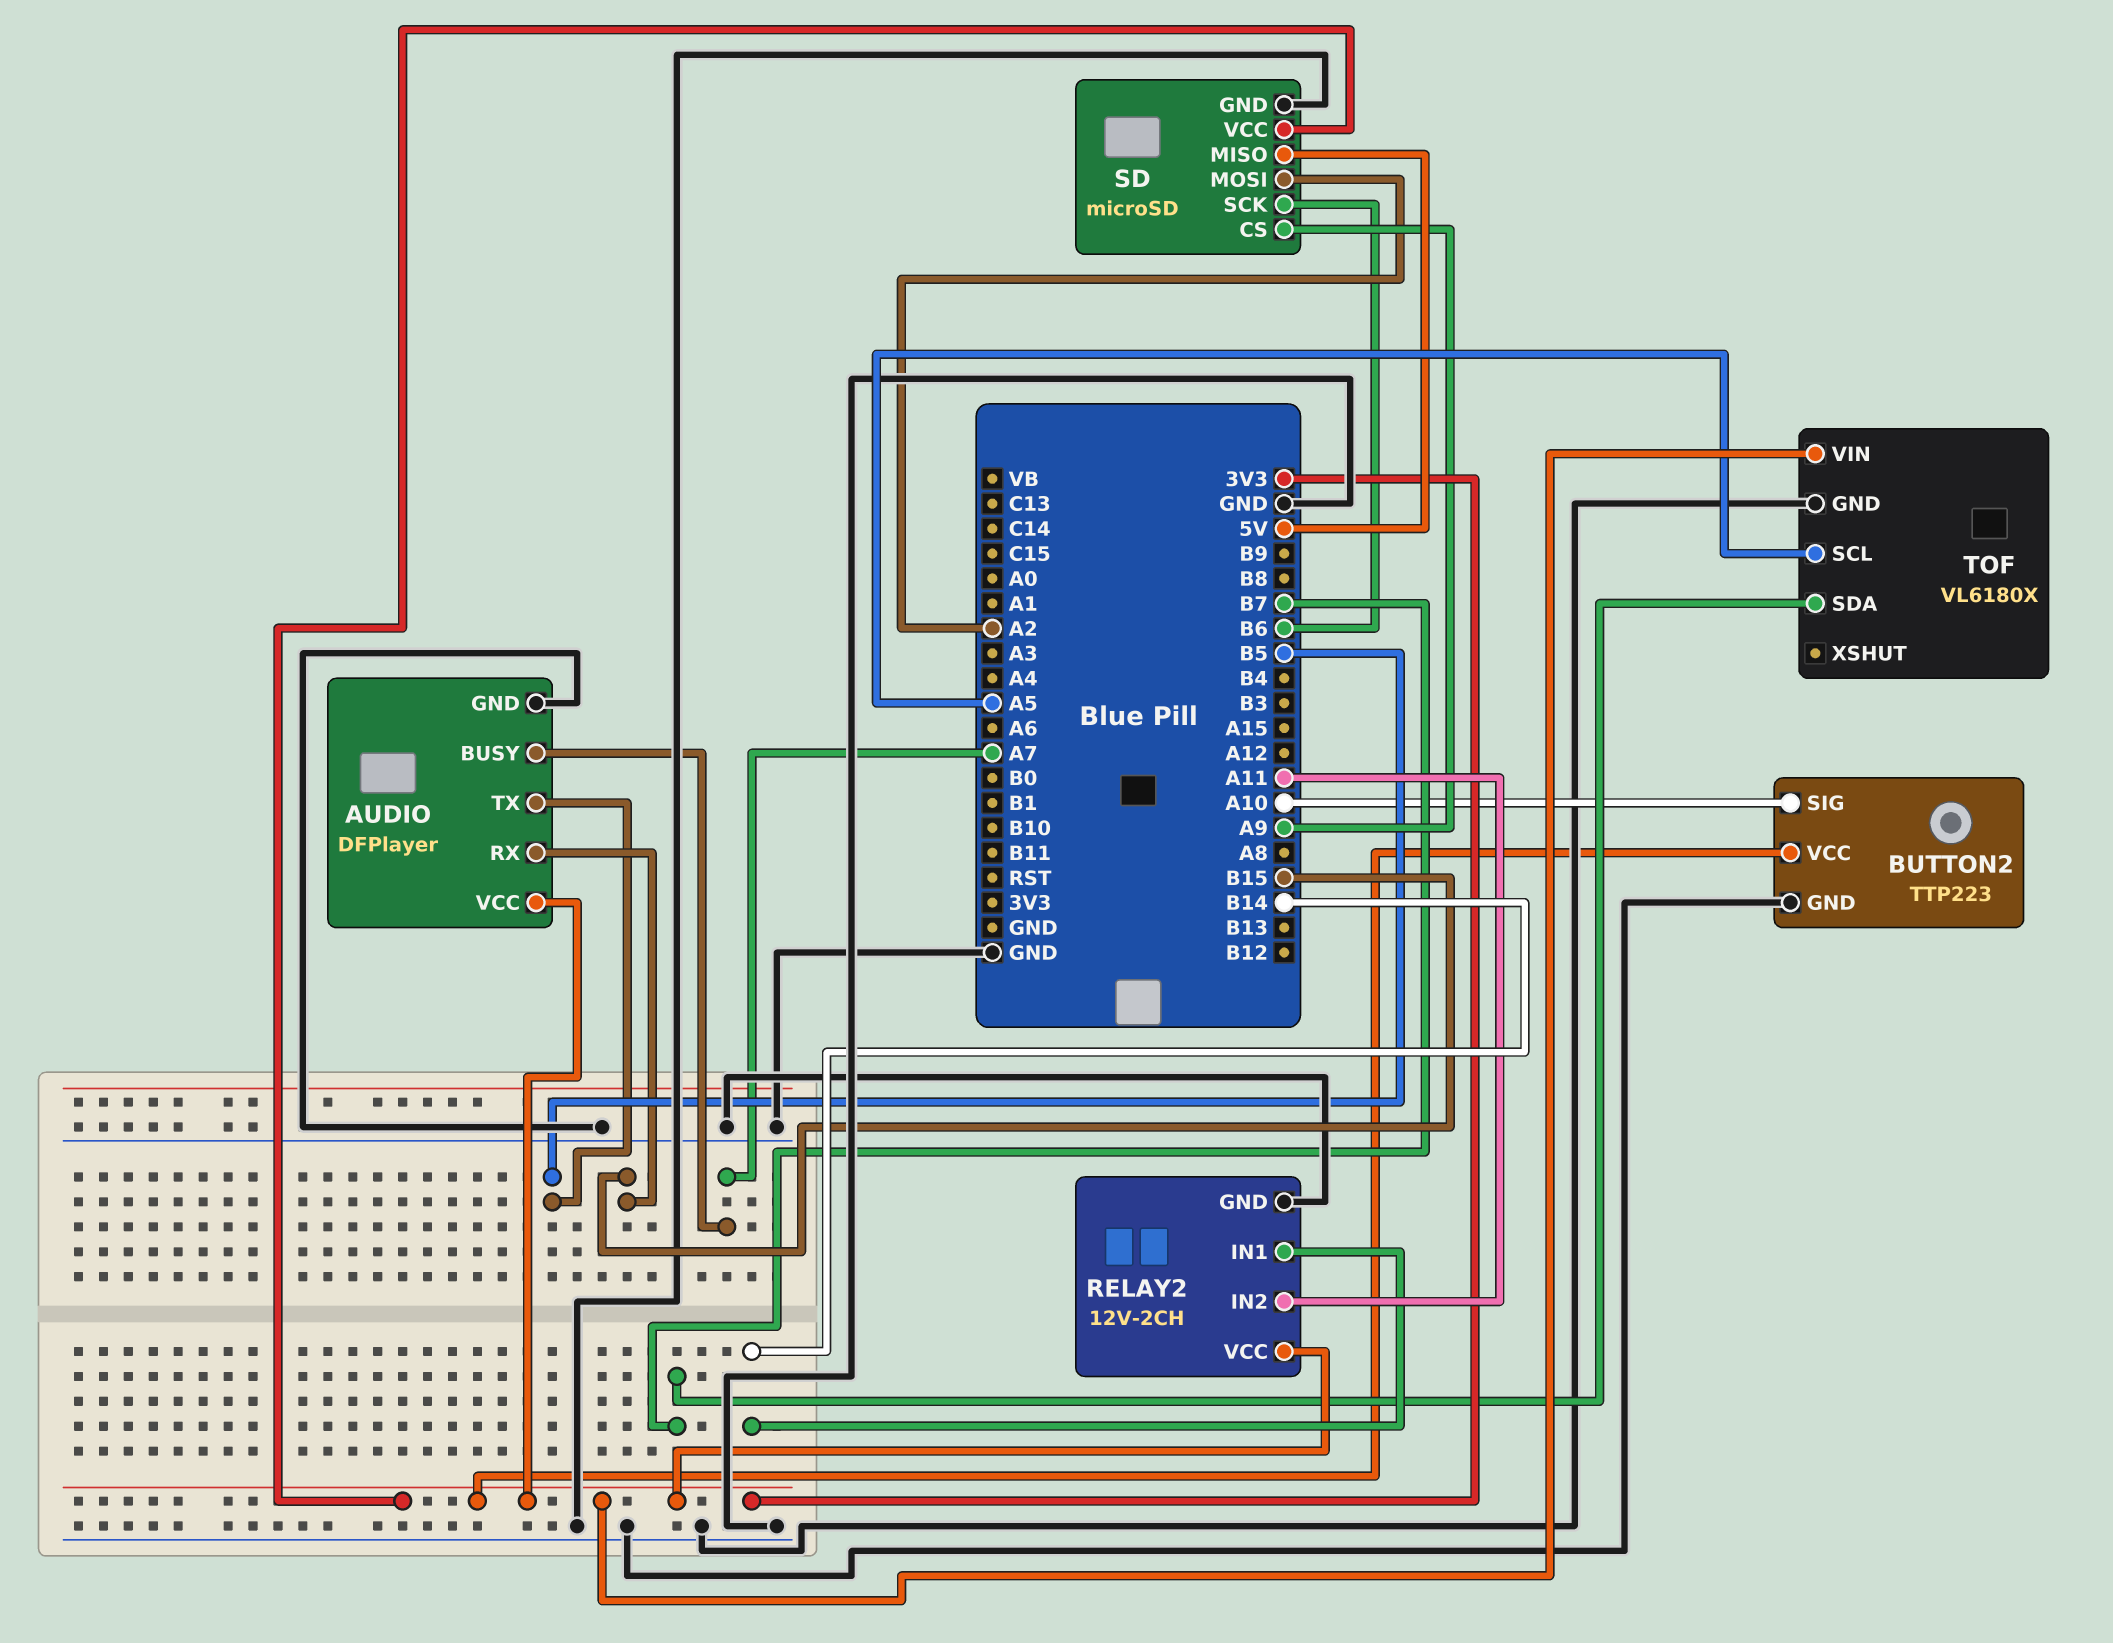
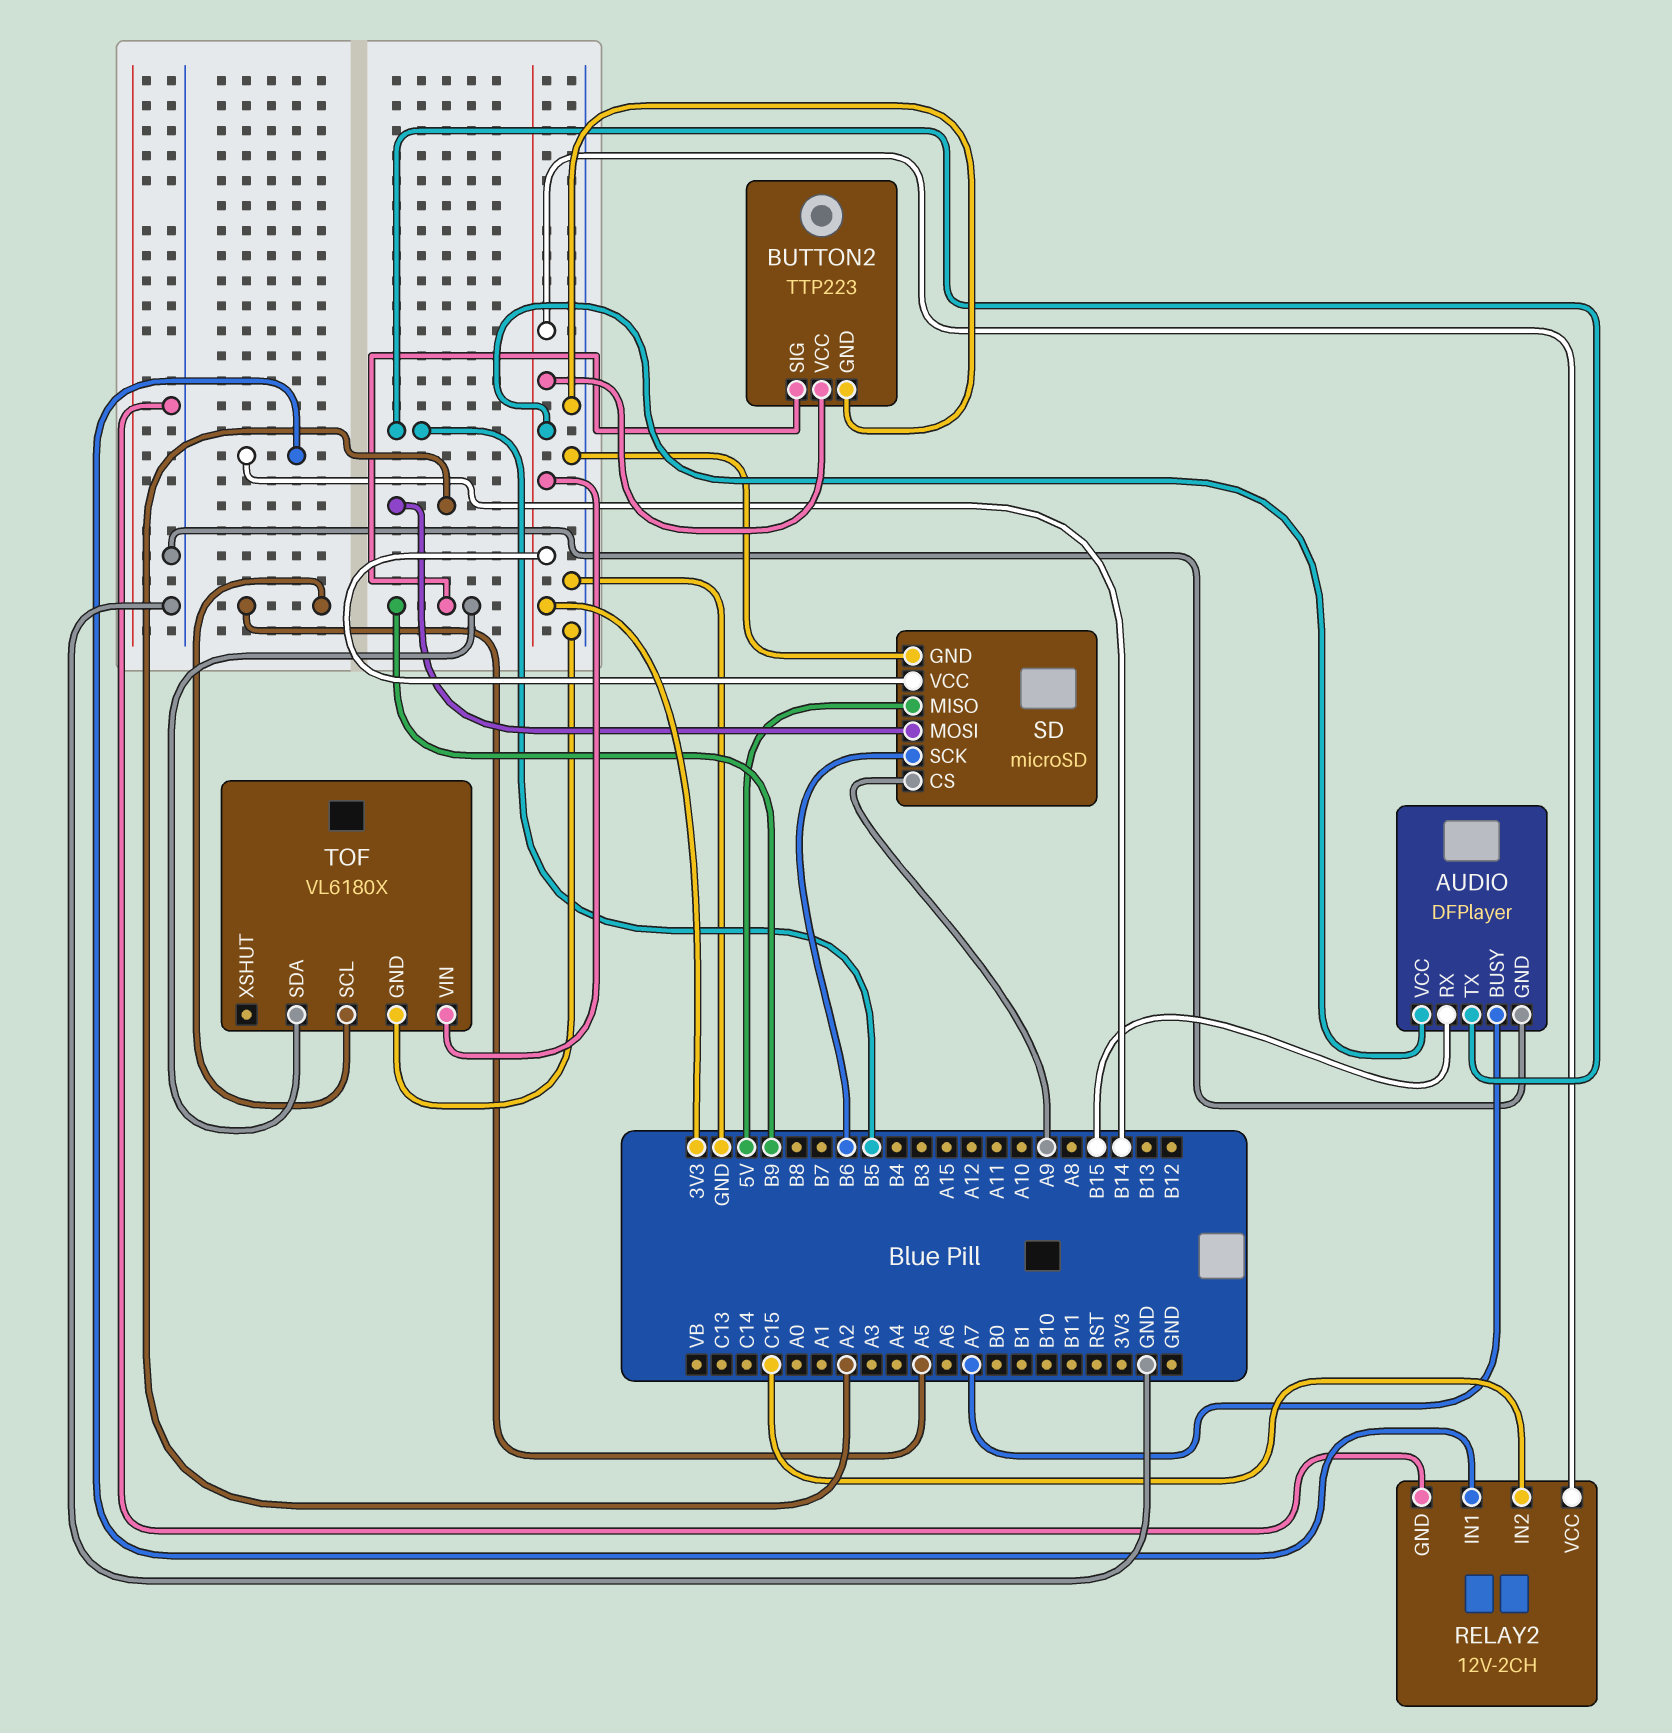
BUTTON2 pin SIG: A10 -> B9
RELAY2 pin IN2: A11 -> C15
TOF pin SDA: B7 -> B9

